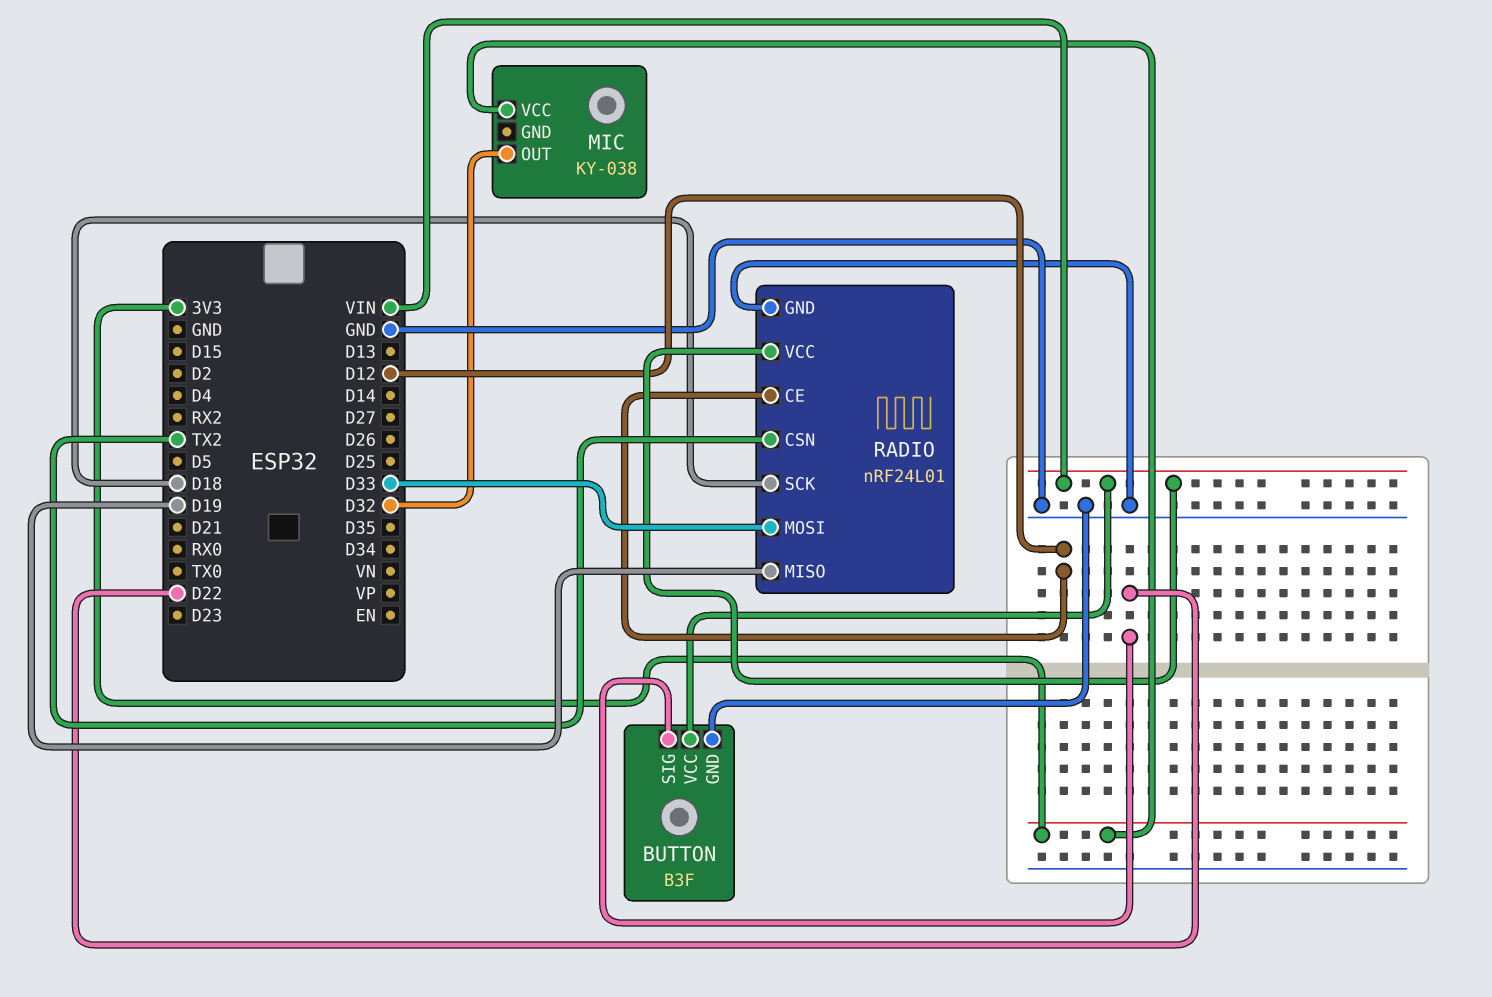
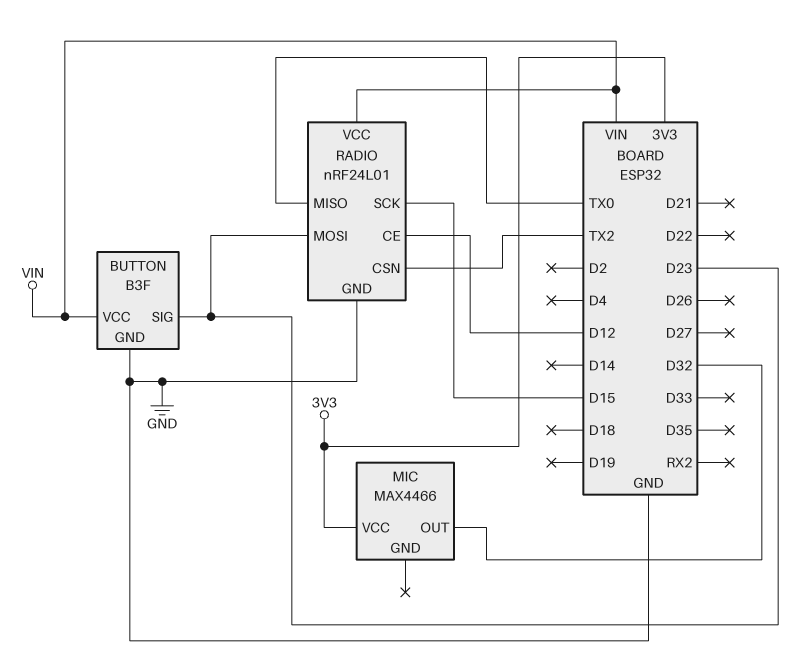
BUTTON pin SIG: D22 -> D23
MIC: KY-038 -> MAX4466
RADIO pin MISO: D19 -> TX0
RADIO pin MOSI: D33 -> D23
RADIO pin SCK: D18 -> D15

